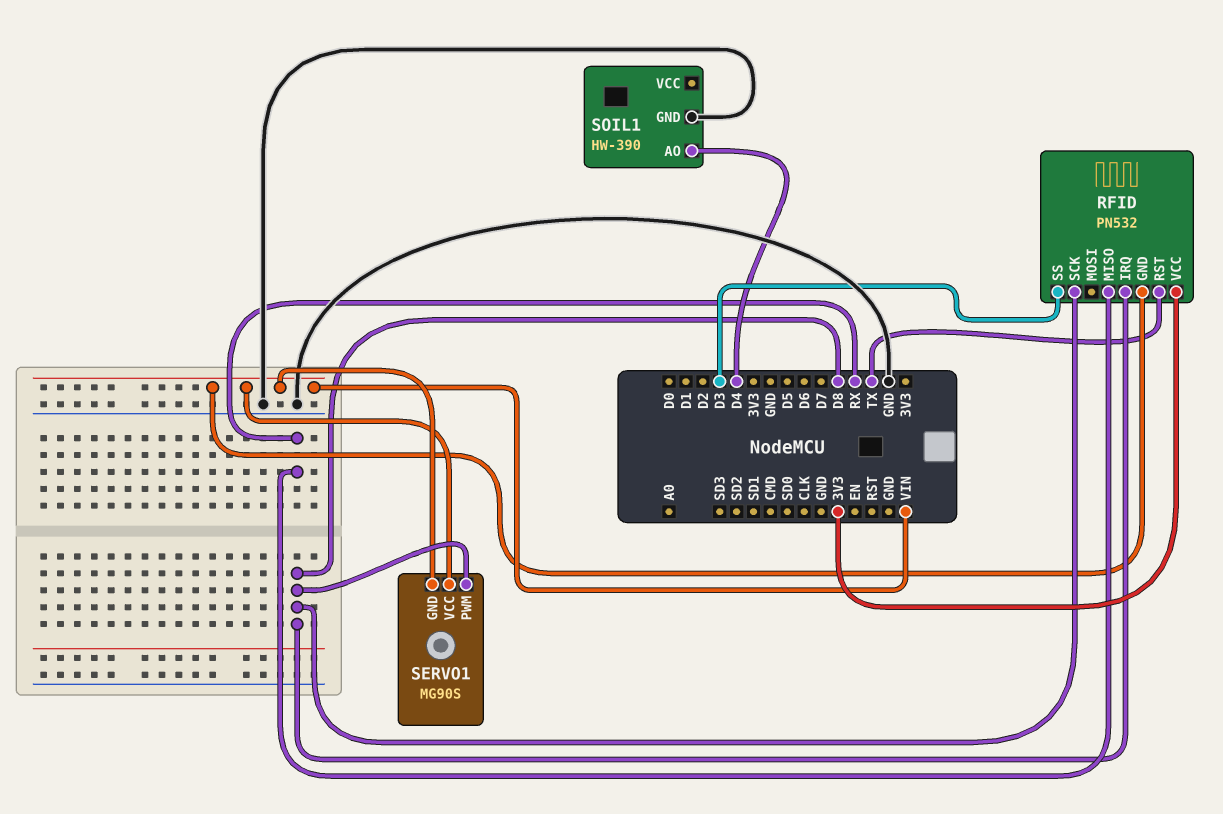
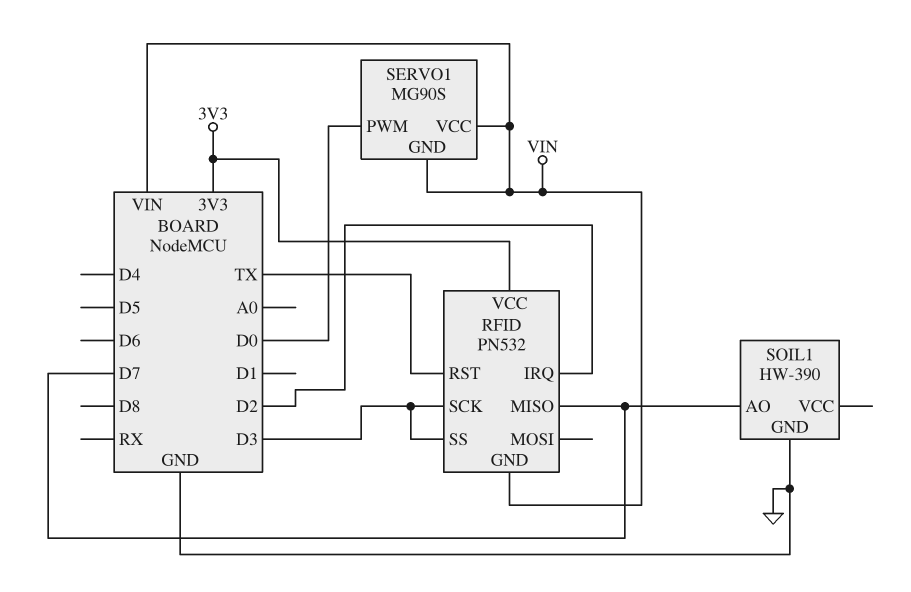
RFID pin IRQ: D8 -> D2
RFID pin MISO: RX -> D7
RFID pin SCK: D8 -> D3
SERVO1 pin PWM: D8 -> D0
SOIL1 pin AO: D4 -> D7

